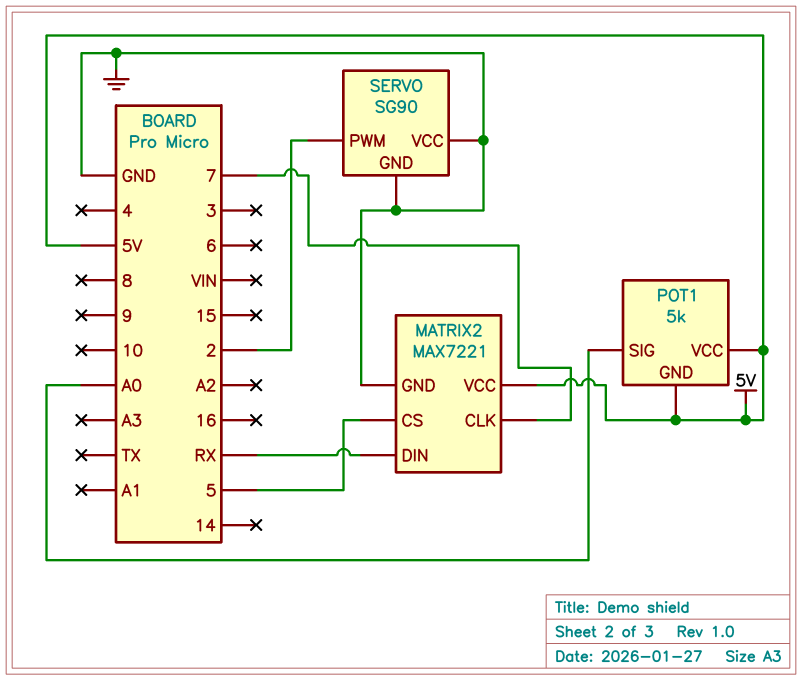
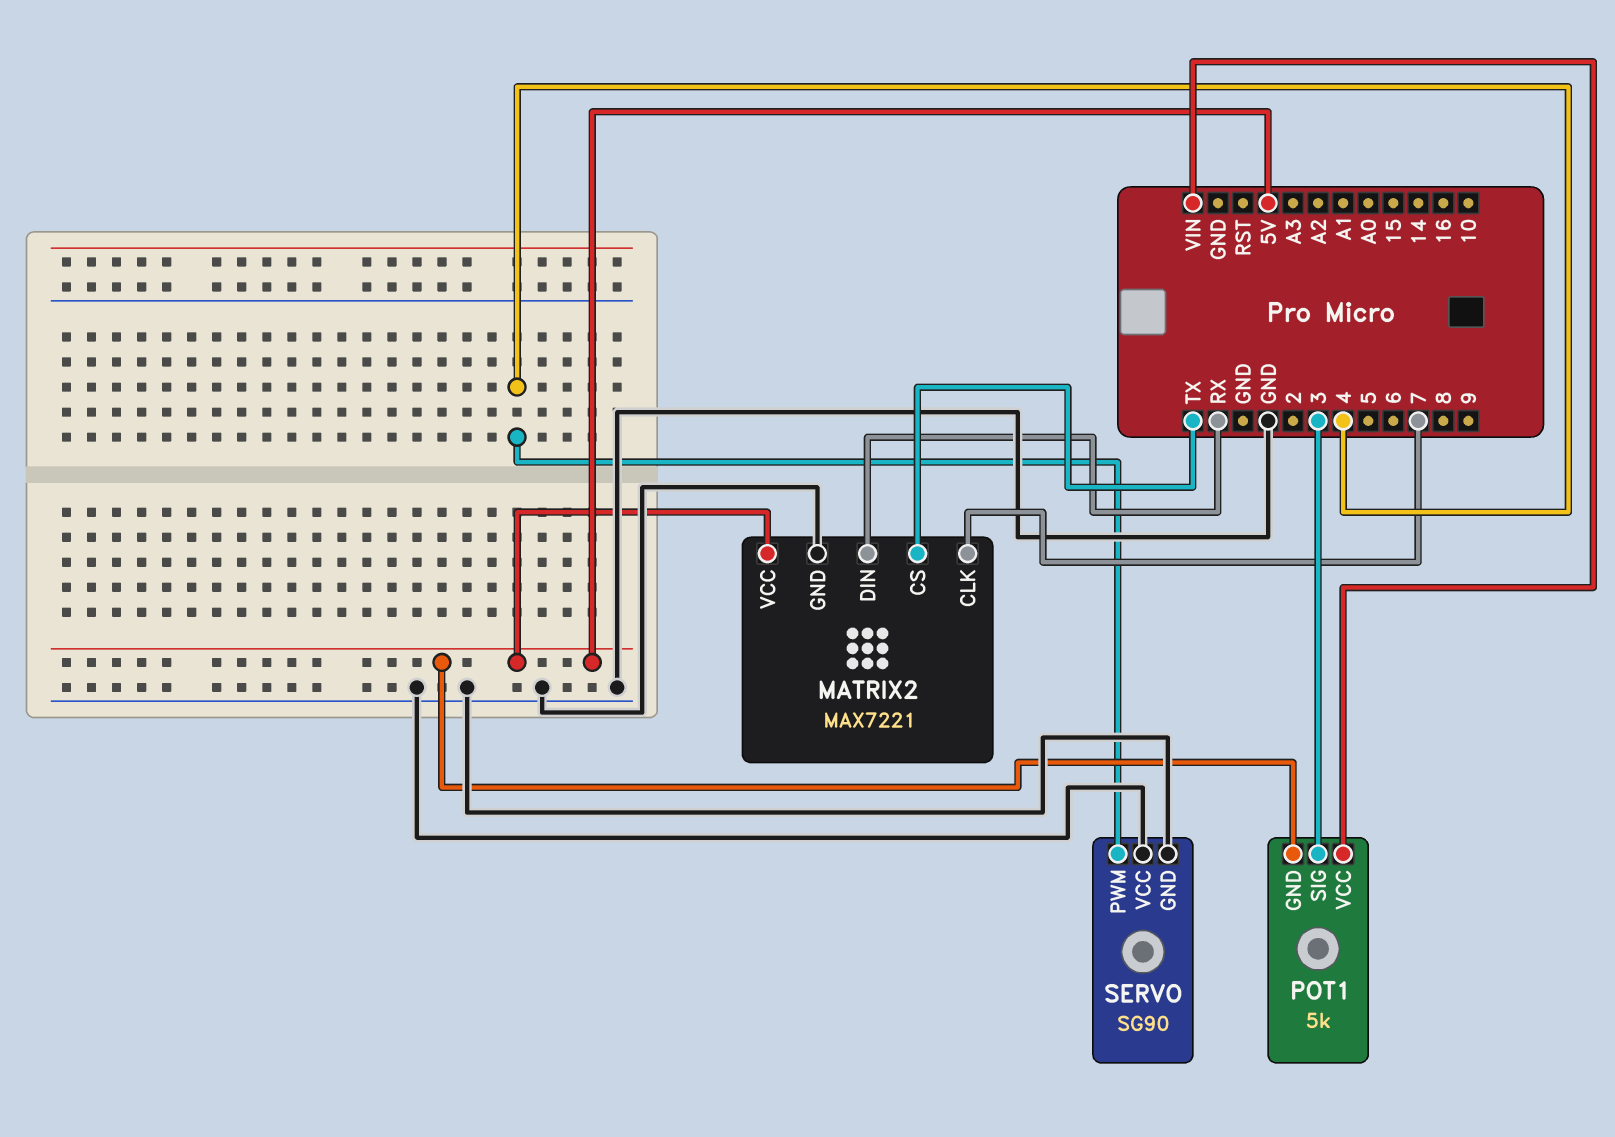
MATRIX2 pin CS: 5 -> TX
POT1 pin SIG: A0 -> 3
POT1 pin VCC: 5V -> VIN
SERVO pin PWM: 2 -> 4

